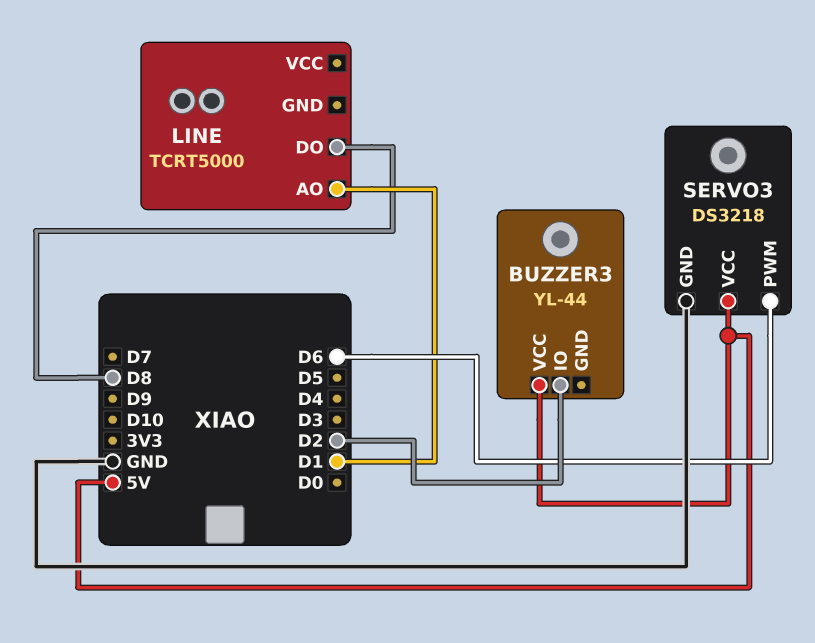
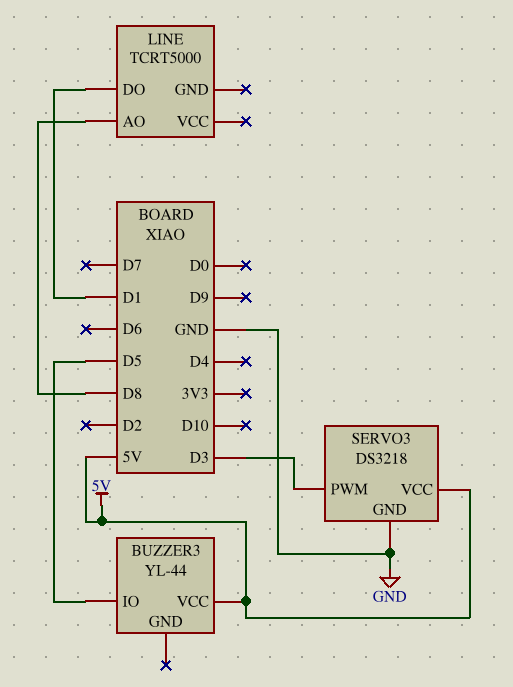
BUZZER3 pin IO: D2 -> D5
LINE pin AO: D1 -> D8
LINE pin DO: D8 -> D1
SERVO3 pin PWM: D6 -> D3

